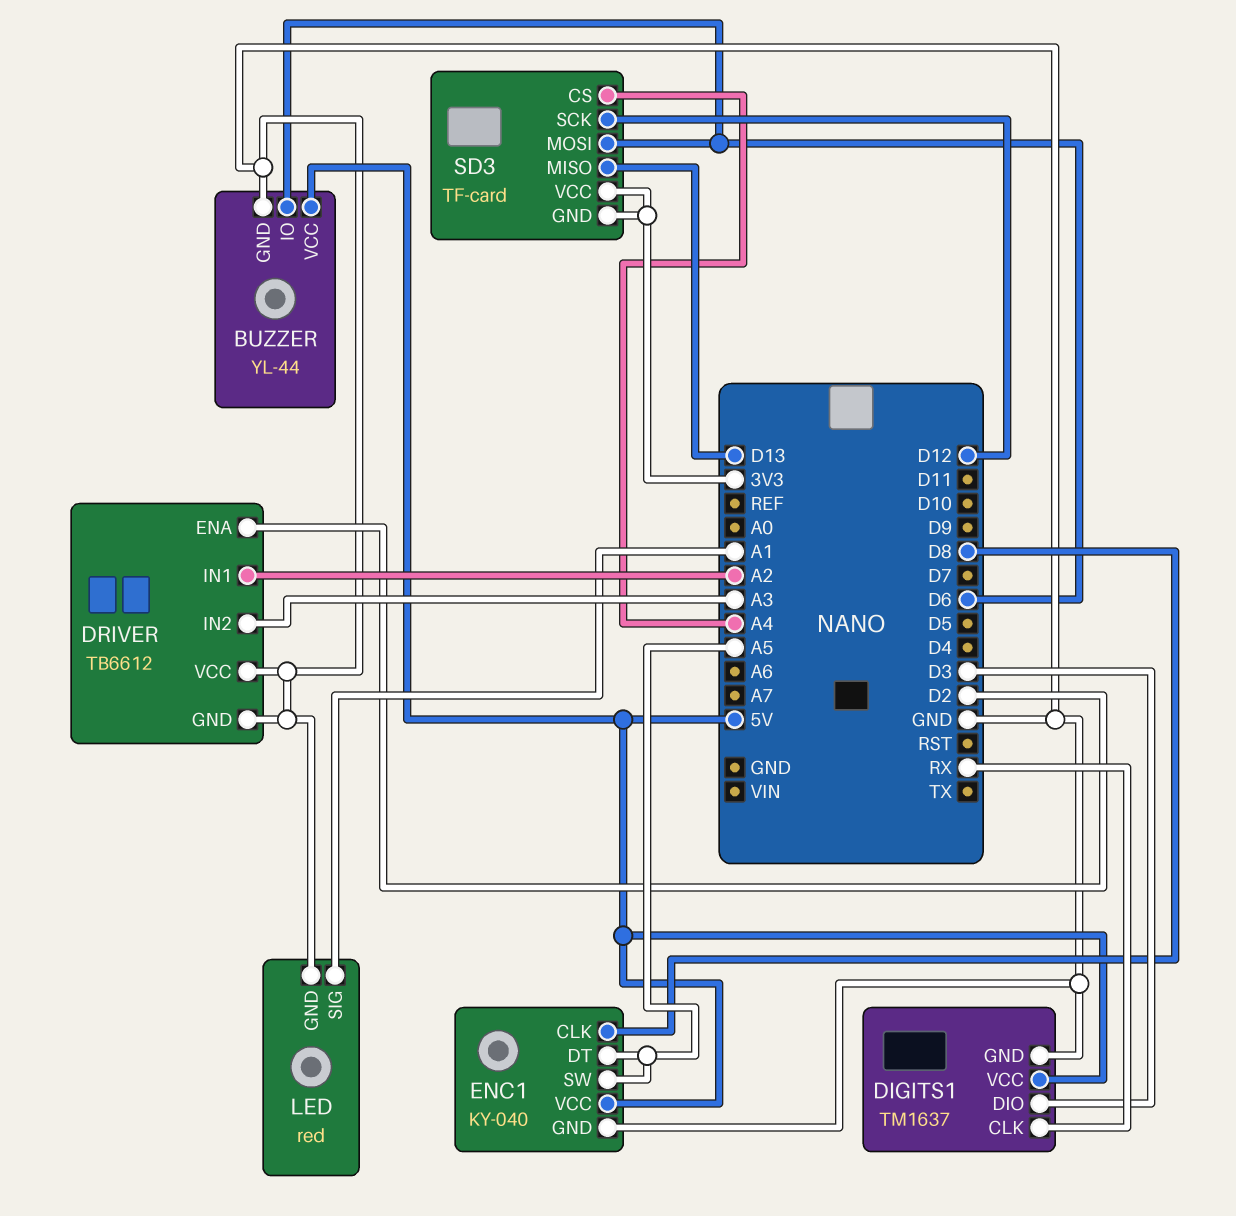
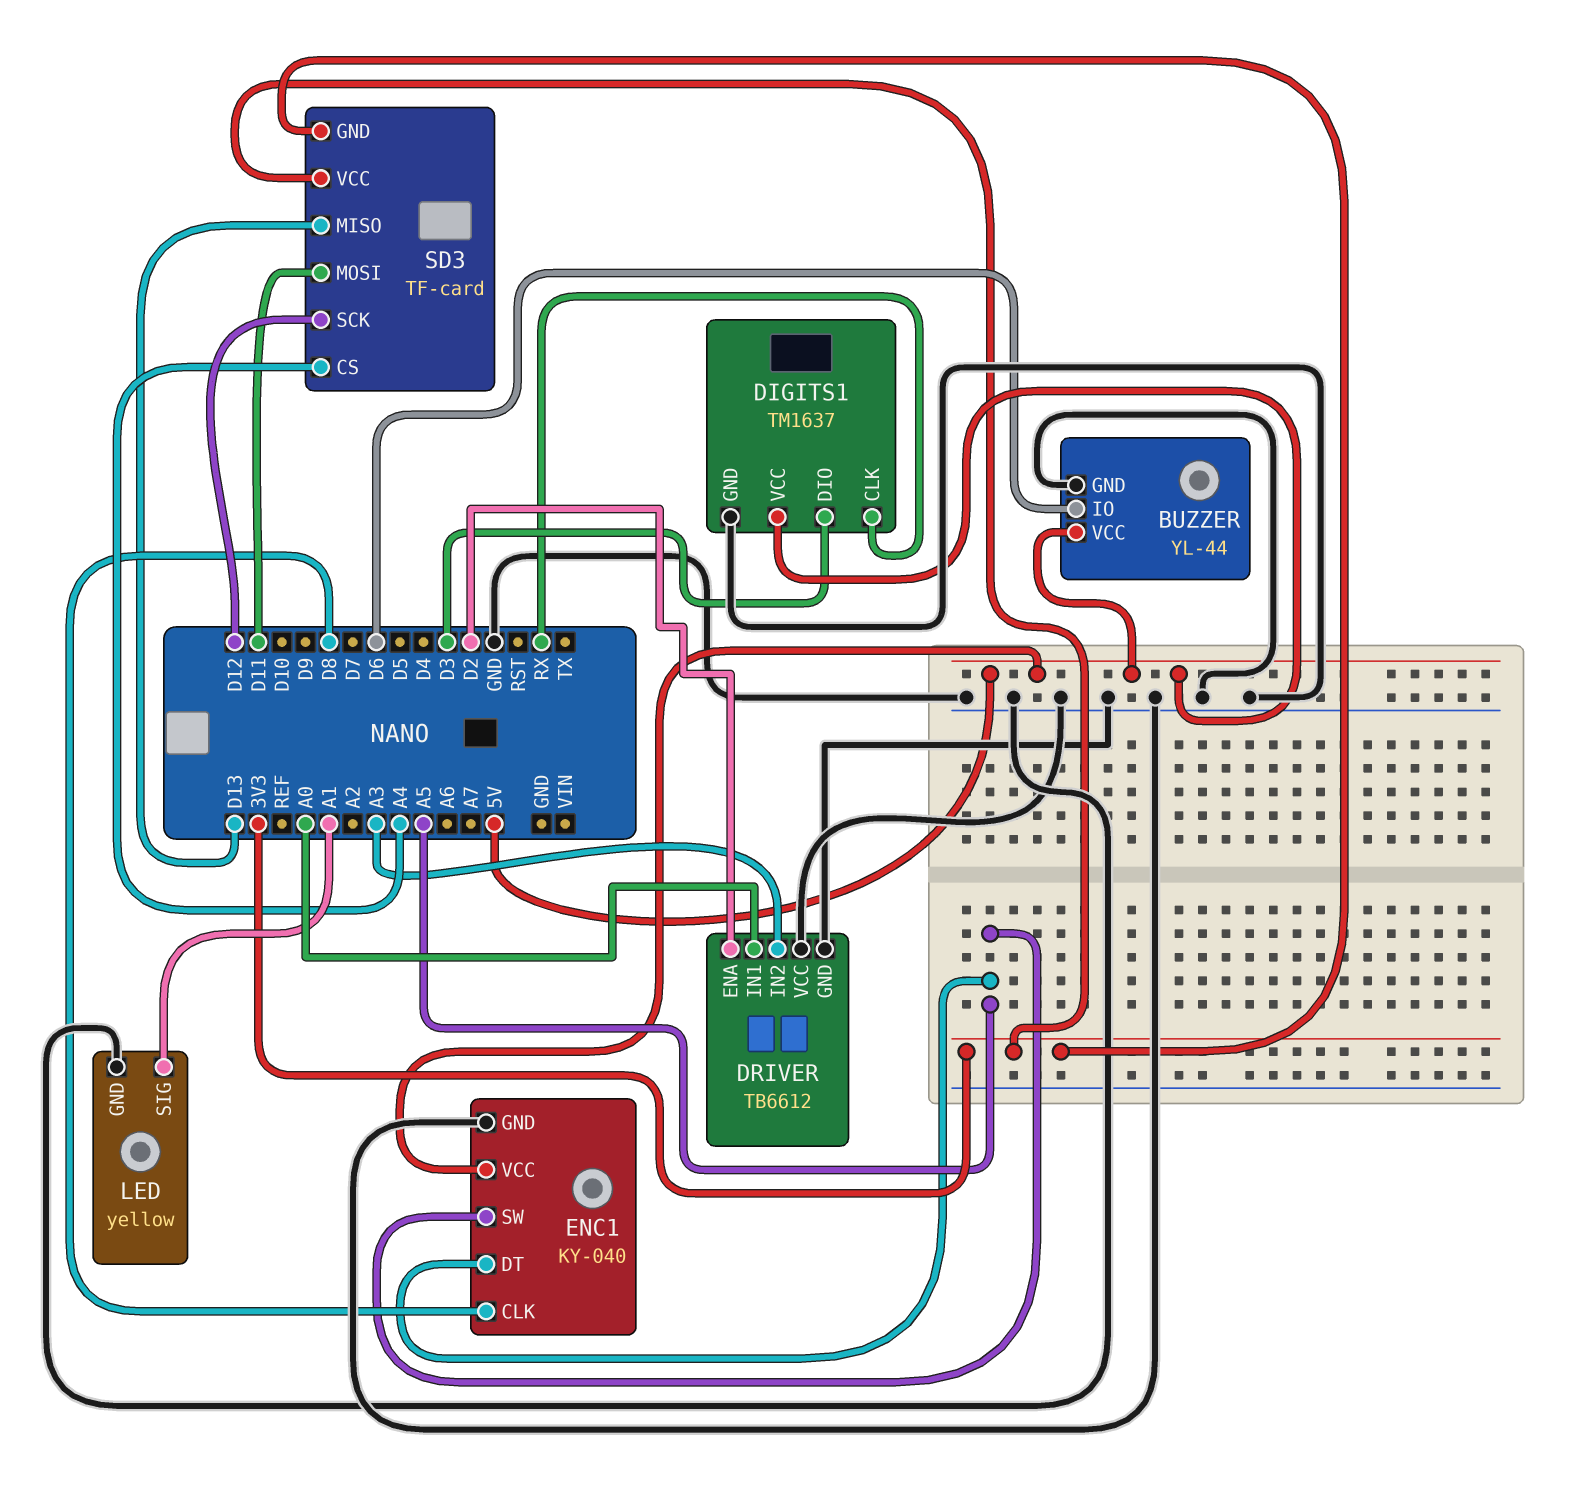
DRIVER pin IN1: A2 -> A0
LED: red -> yellow
SD3 pin MOSI: D6 -> D11

